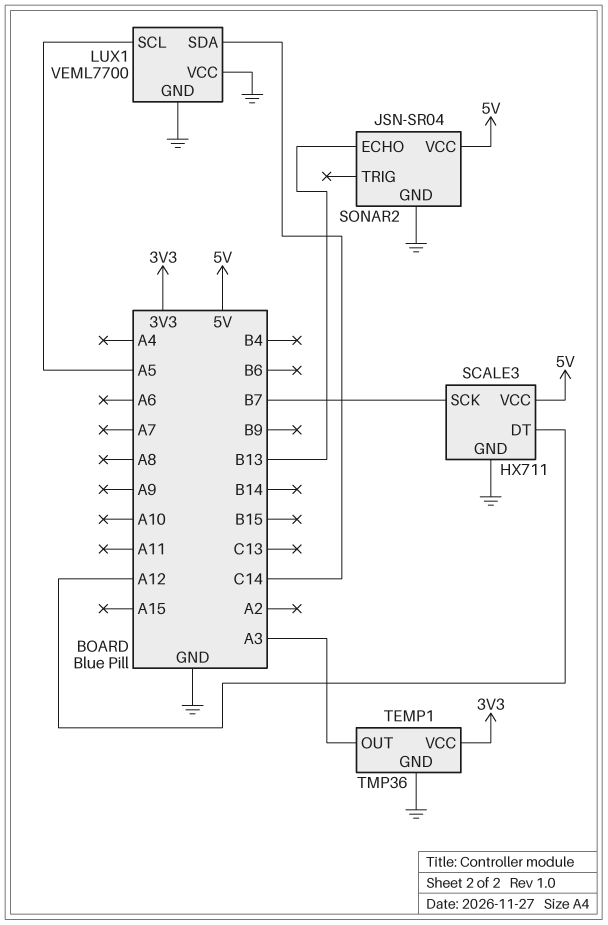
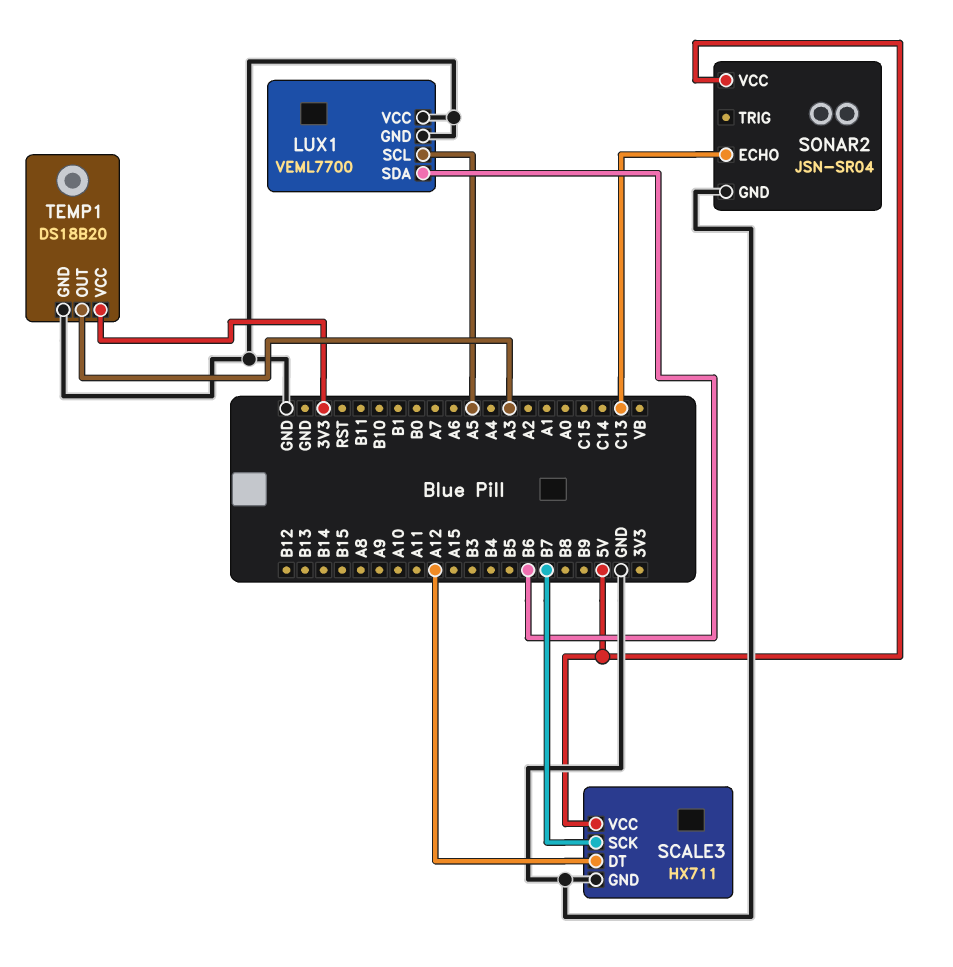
LUX1 pin SDA: C14 -> B6
SONAR2 pin ECHO: B13 -> C13
TEMP1: TMP36 -> DS18B20

